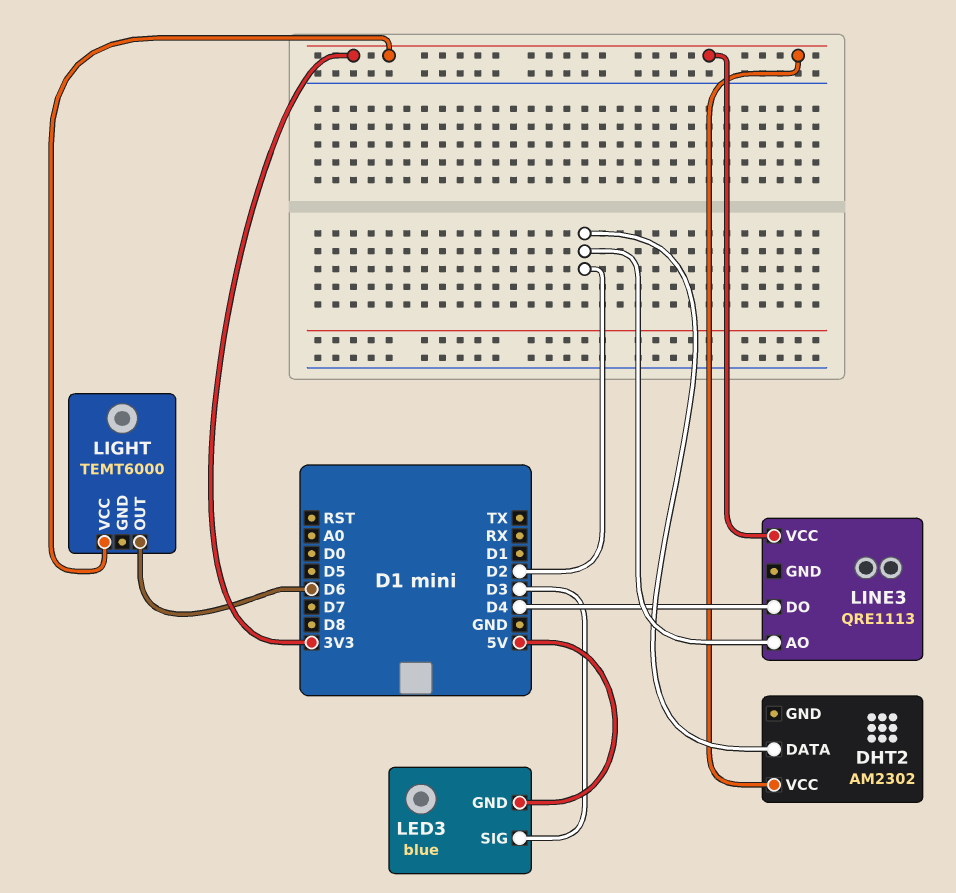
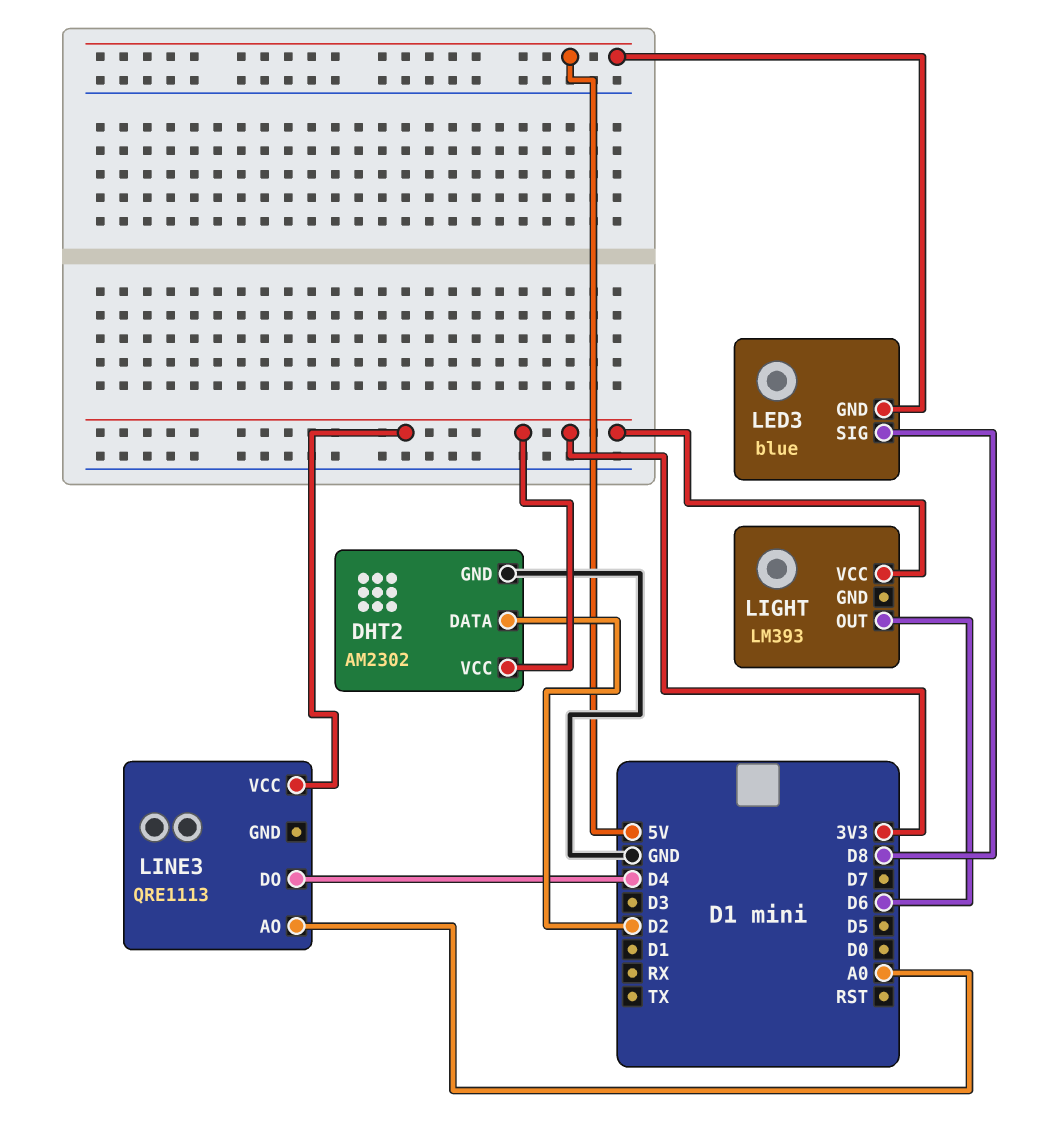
DHT2 pin GND: none -> GND
LED3 pin SIG: D3 -> D8
LIGHT: TEMT6000 -> LM393
LINE3 pin AO: D2 -> A0

